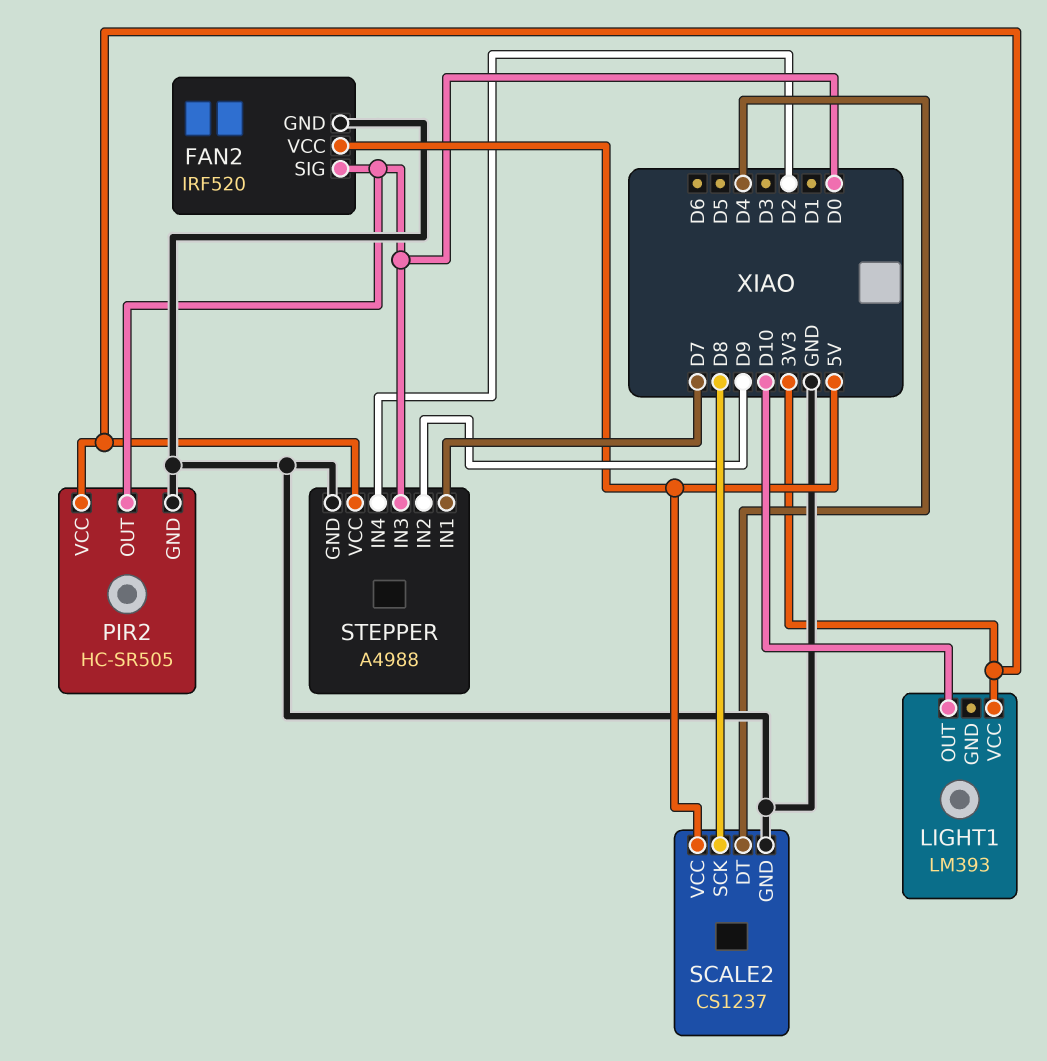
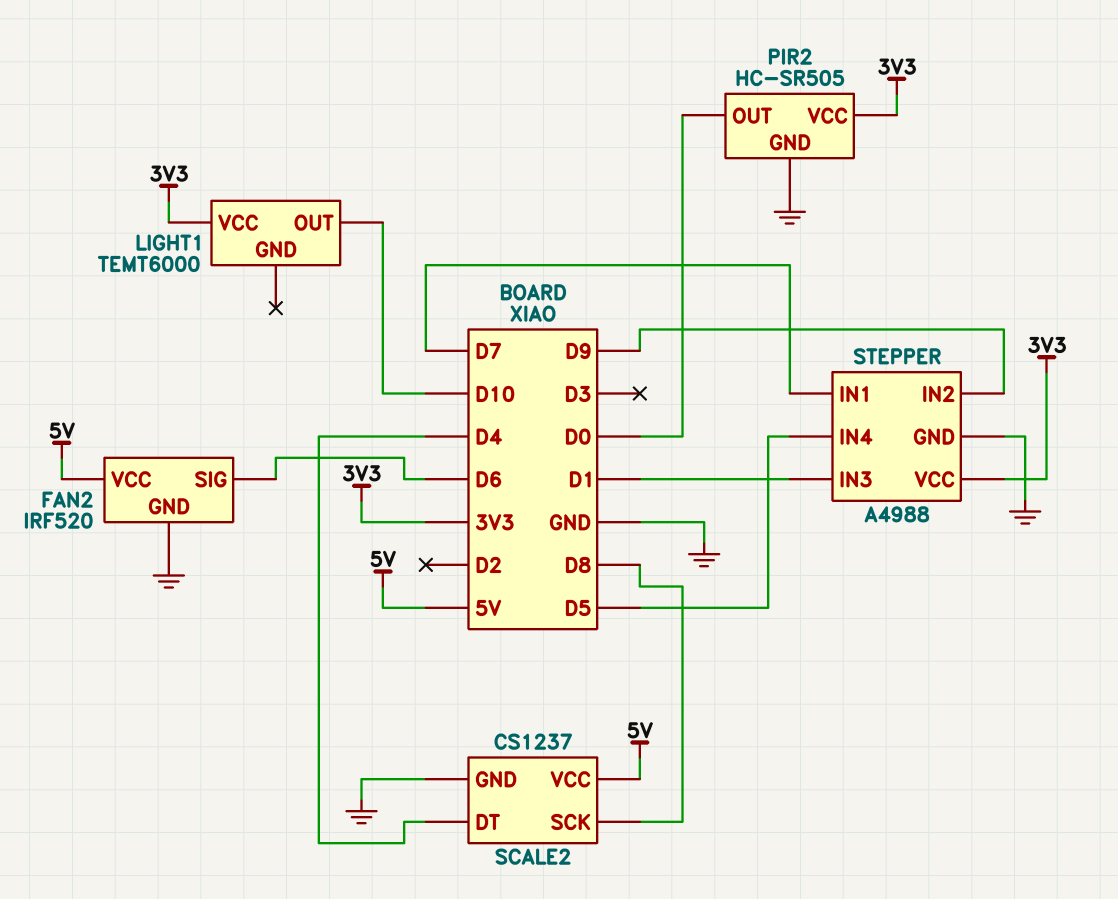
FAN2 pin SIG: D0 -> D6
LIGHT1: LM393 -> TEMT6000
STEPPER pin IN3: D0 -> D1
STEPPER pin IN4: D2 -> D5

